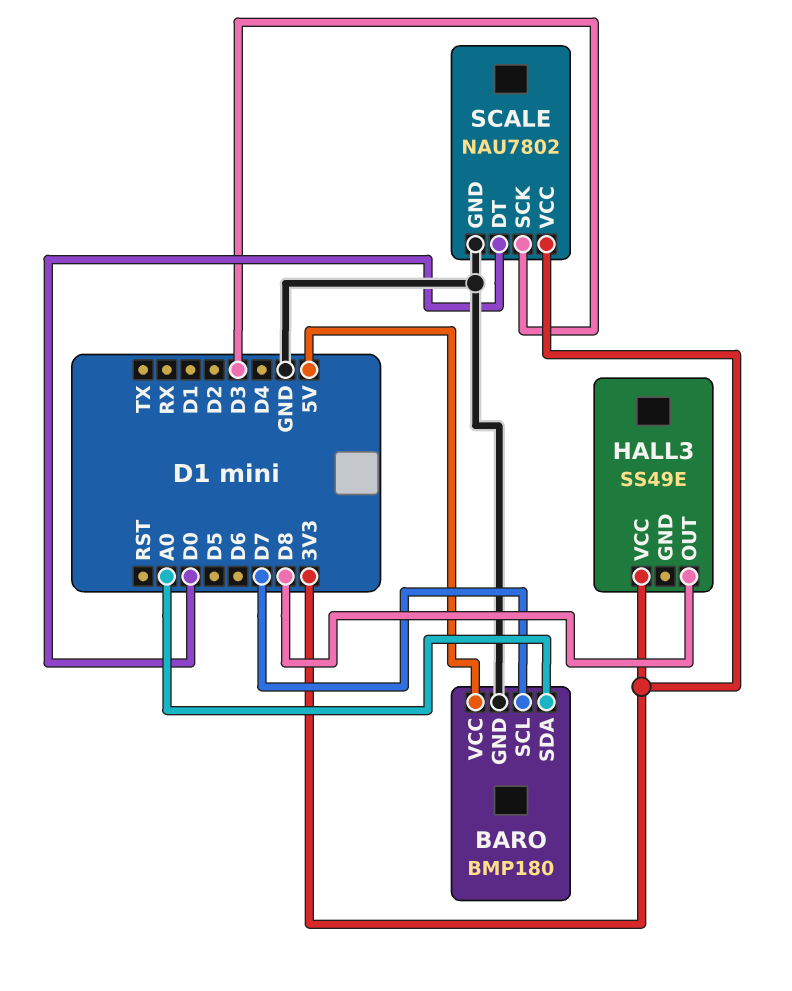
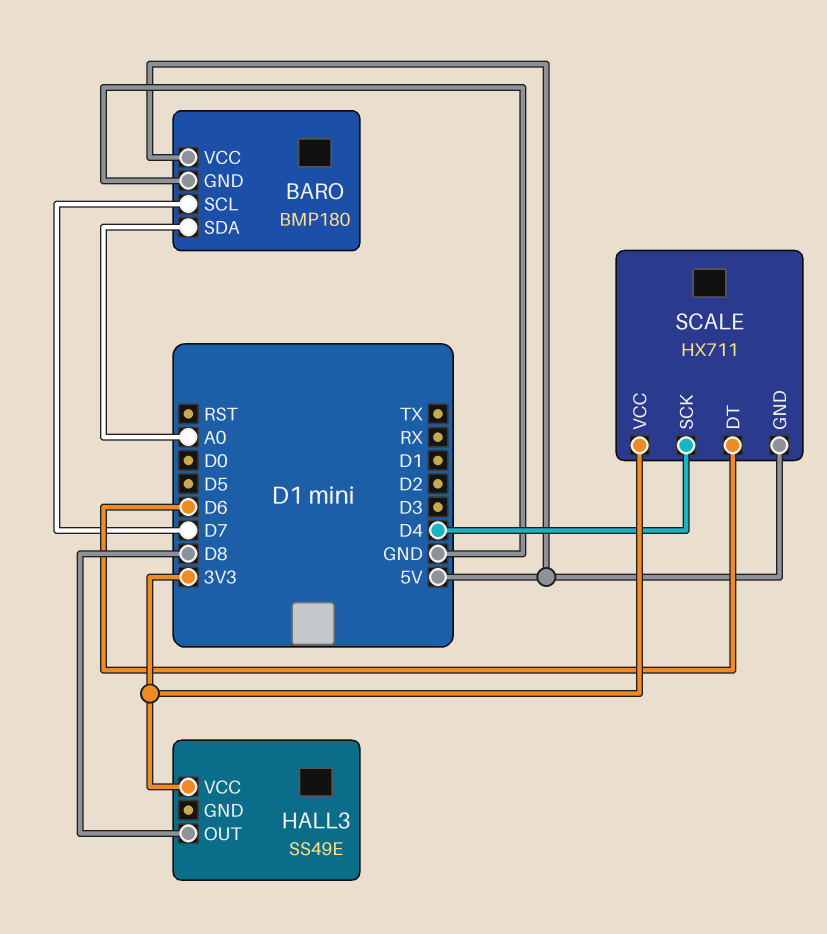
SCALE: NAU7802 -> HX711
SCALE pin DT: D0 -> D6
SCALE pin GND: GND -> 5V
SCALE pin SCK: D3 -> D4

